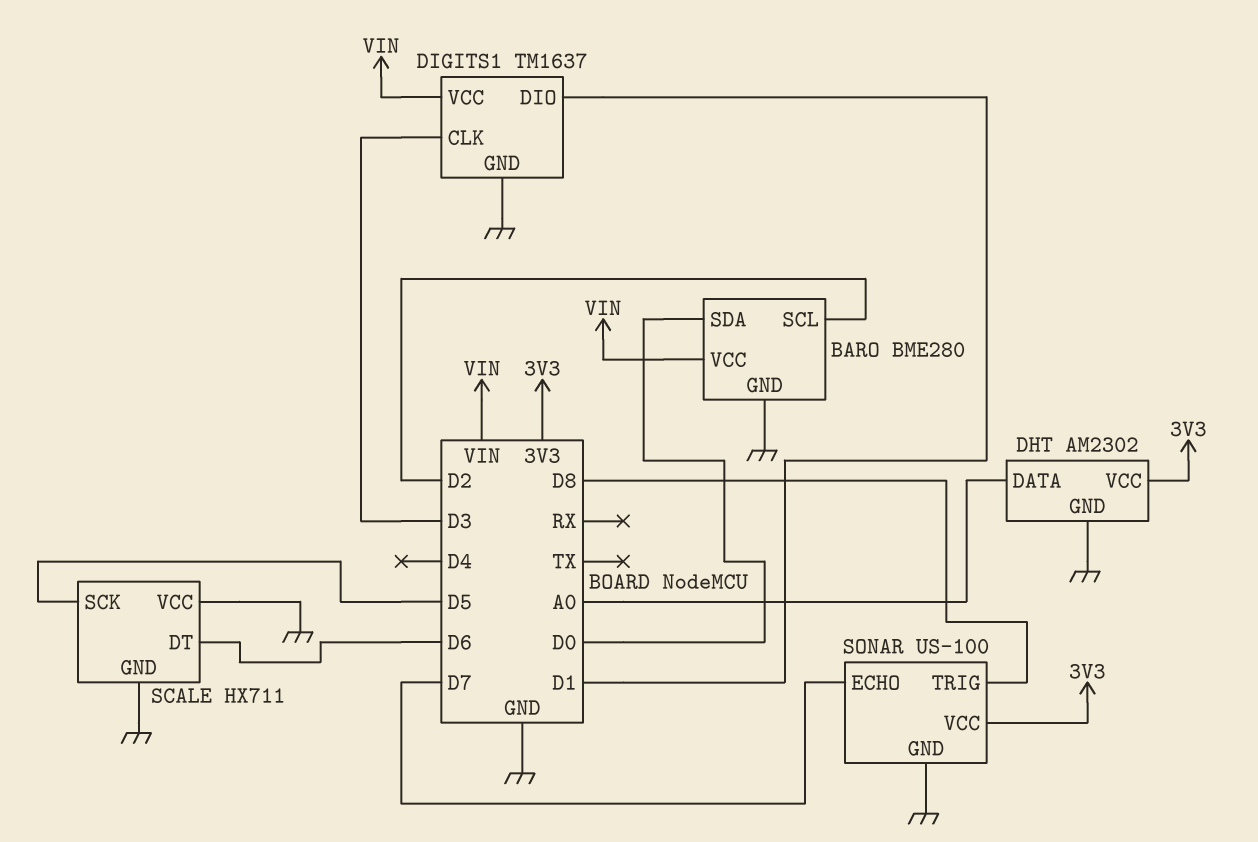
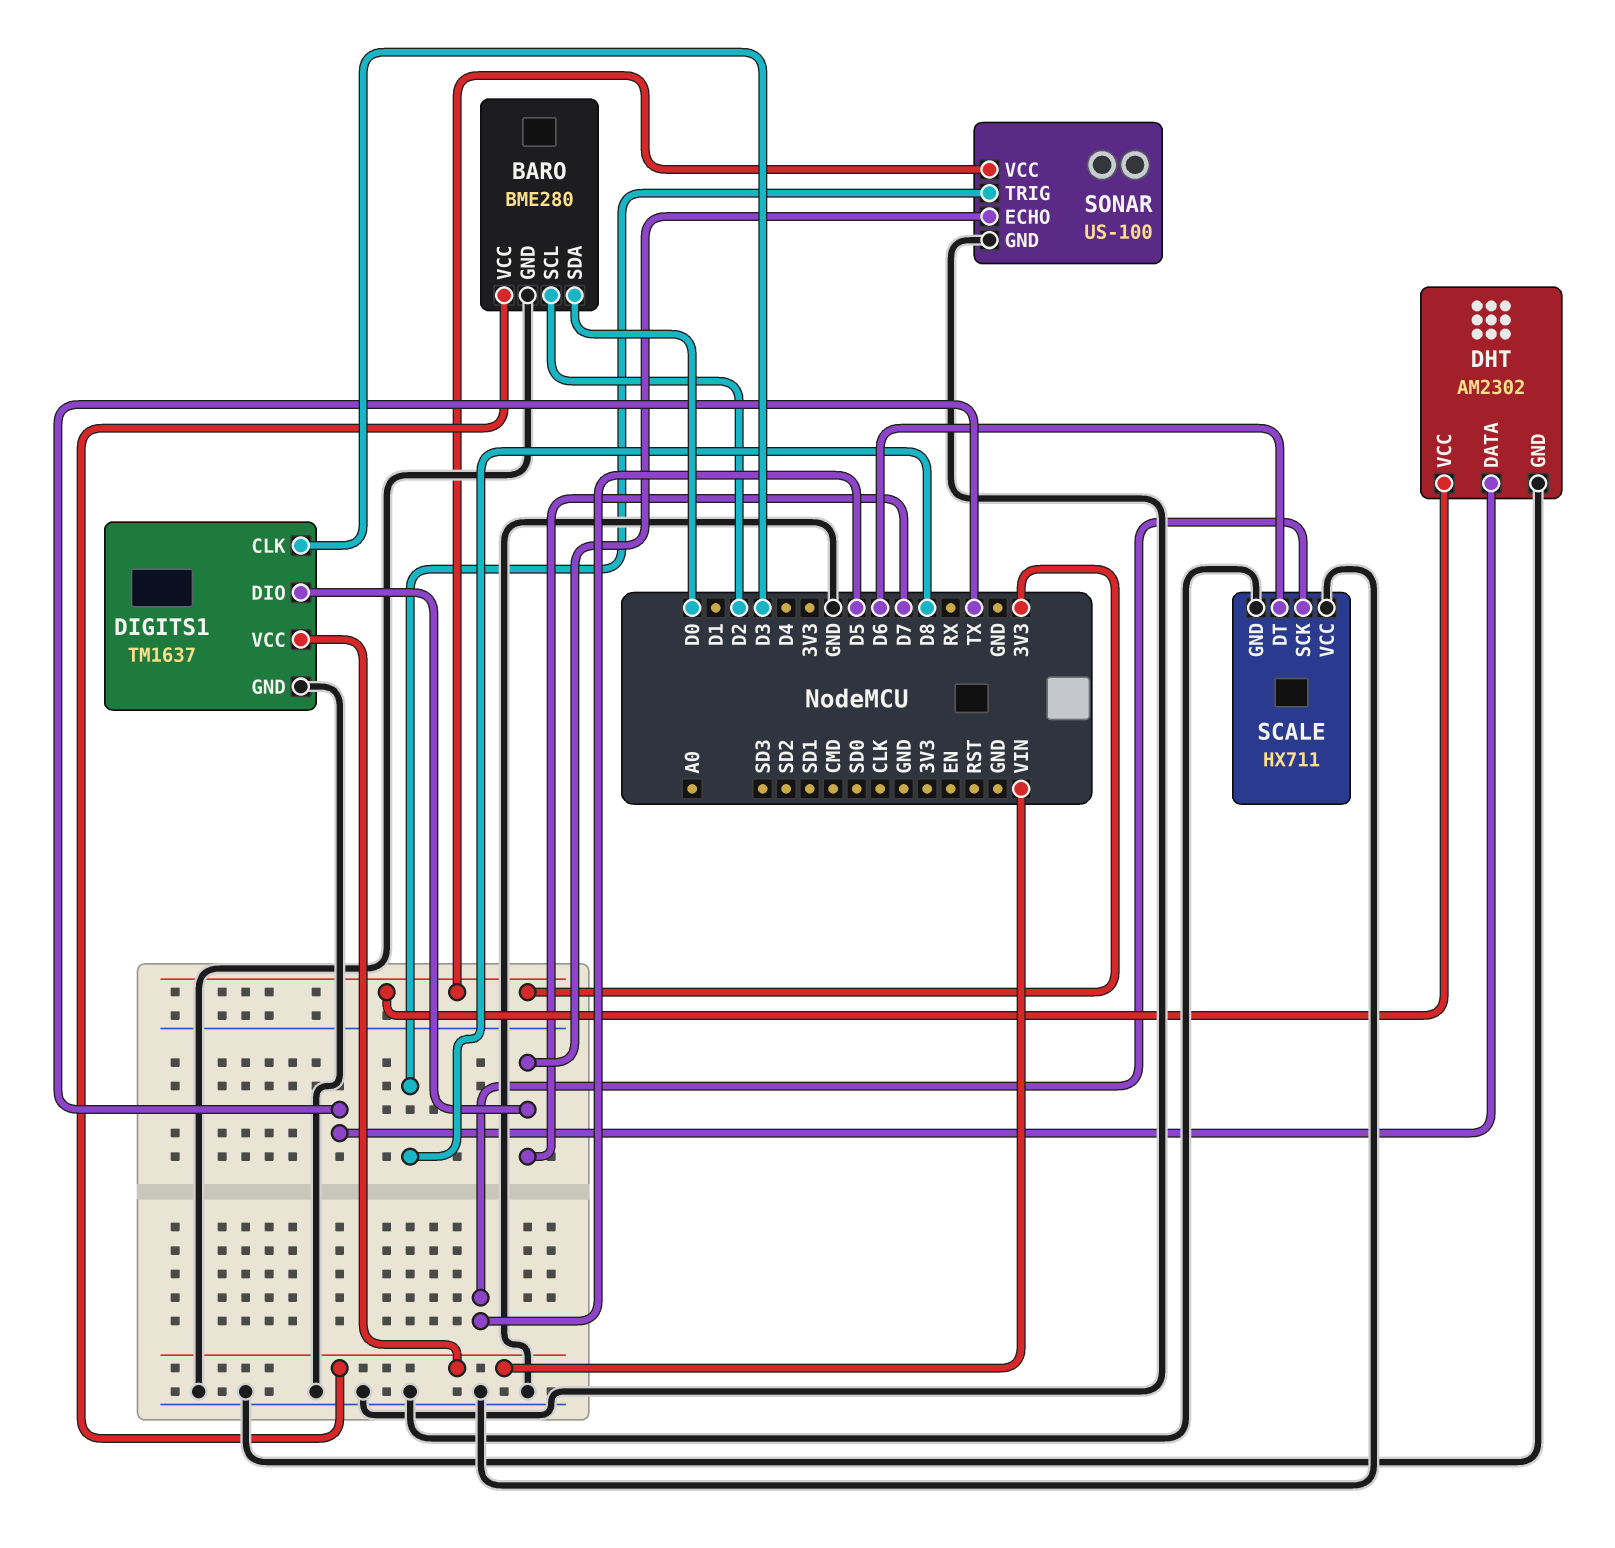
DHT pin DATA: A0 -> TX
DIGITS1 pin DIO: D1 -> D7

